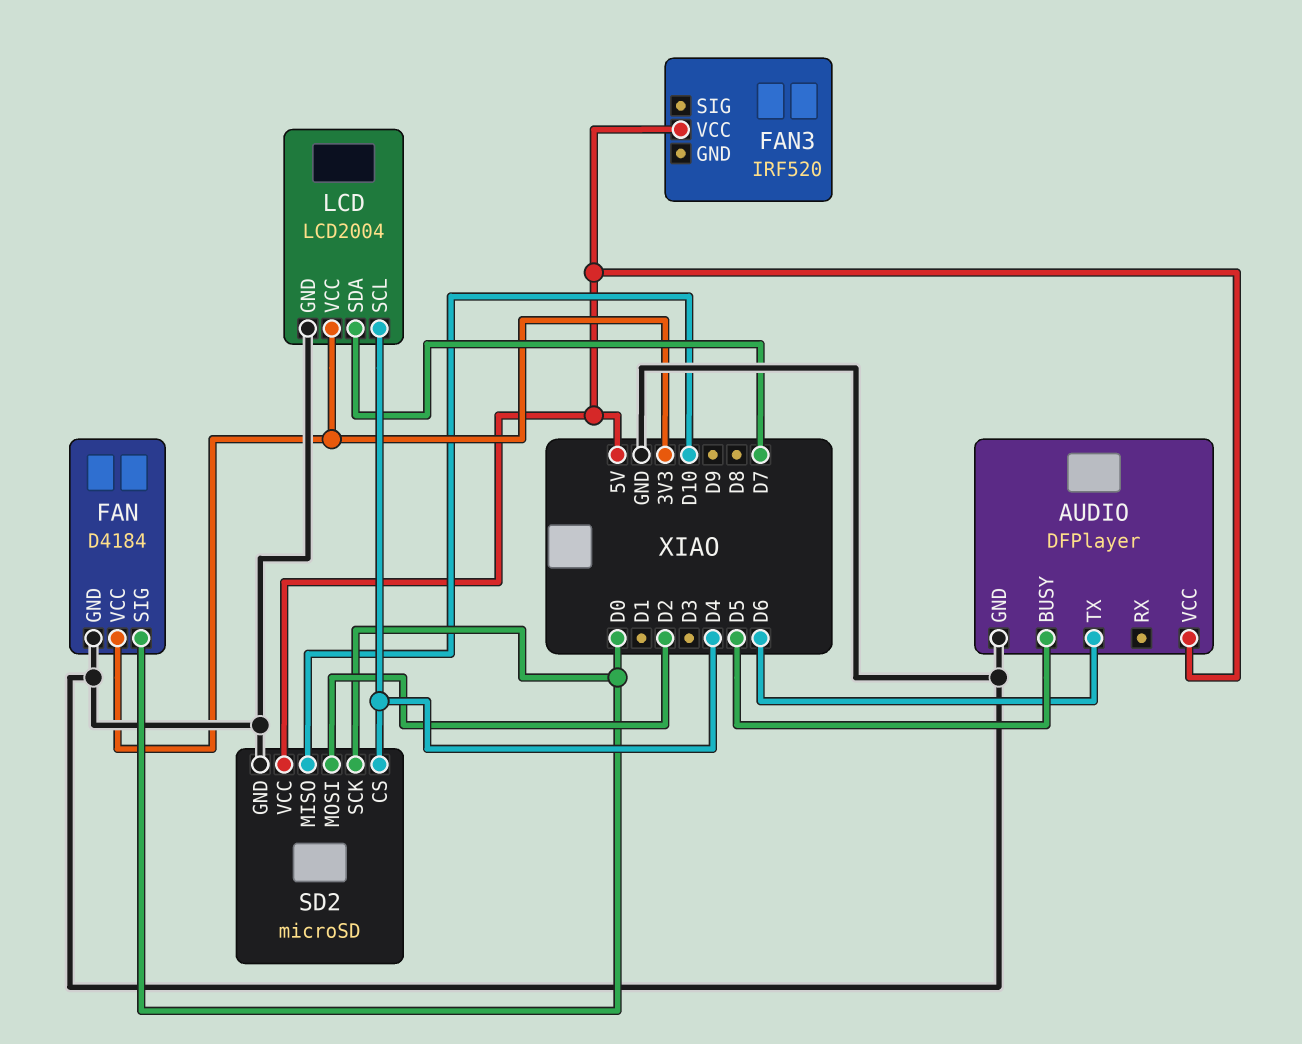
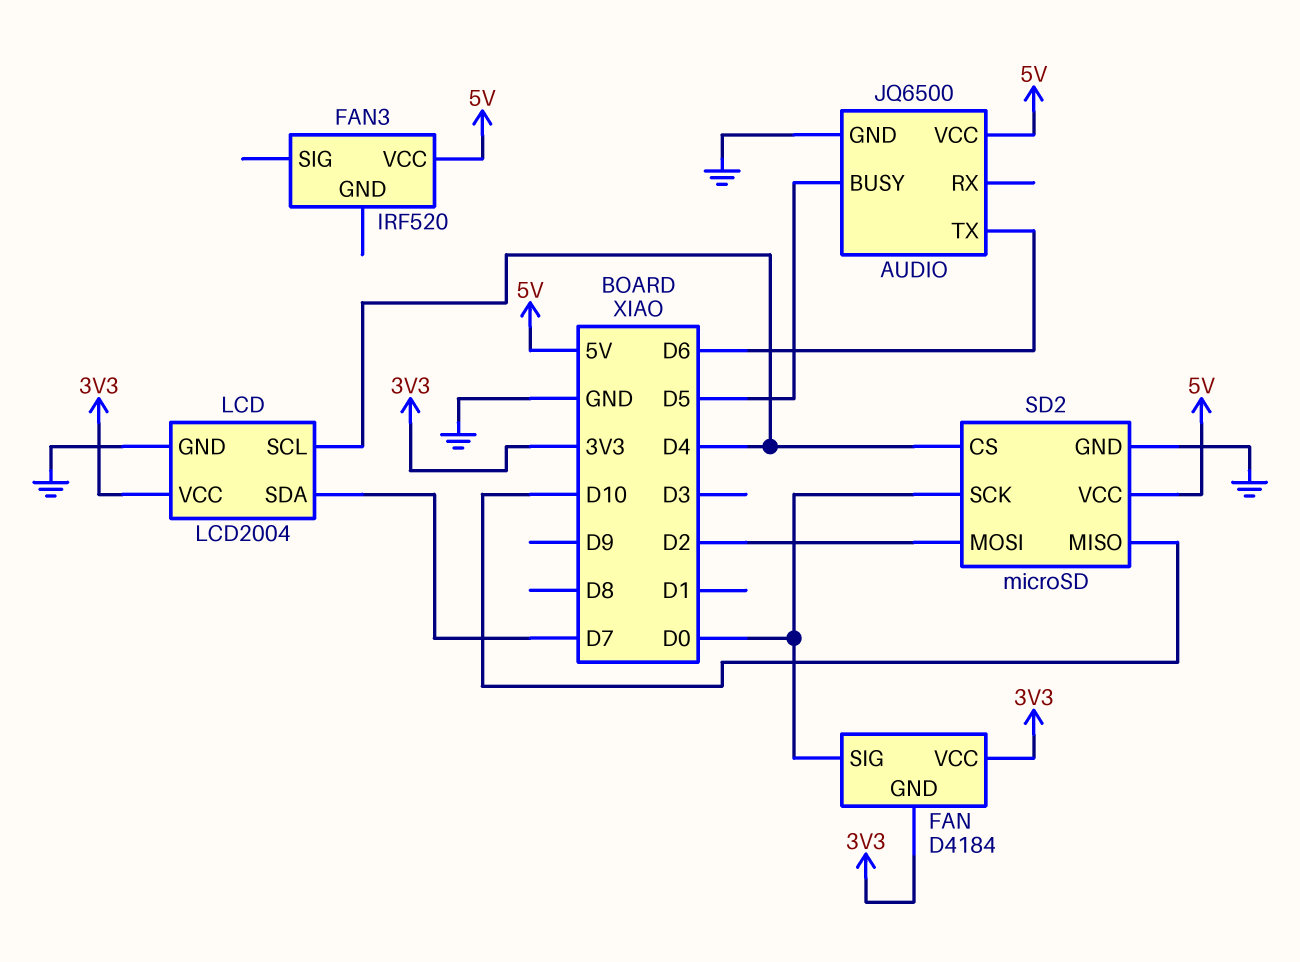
AUDIO: DFPlayer -> JQ6500
FAN pin GND: GND -> 3V3

